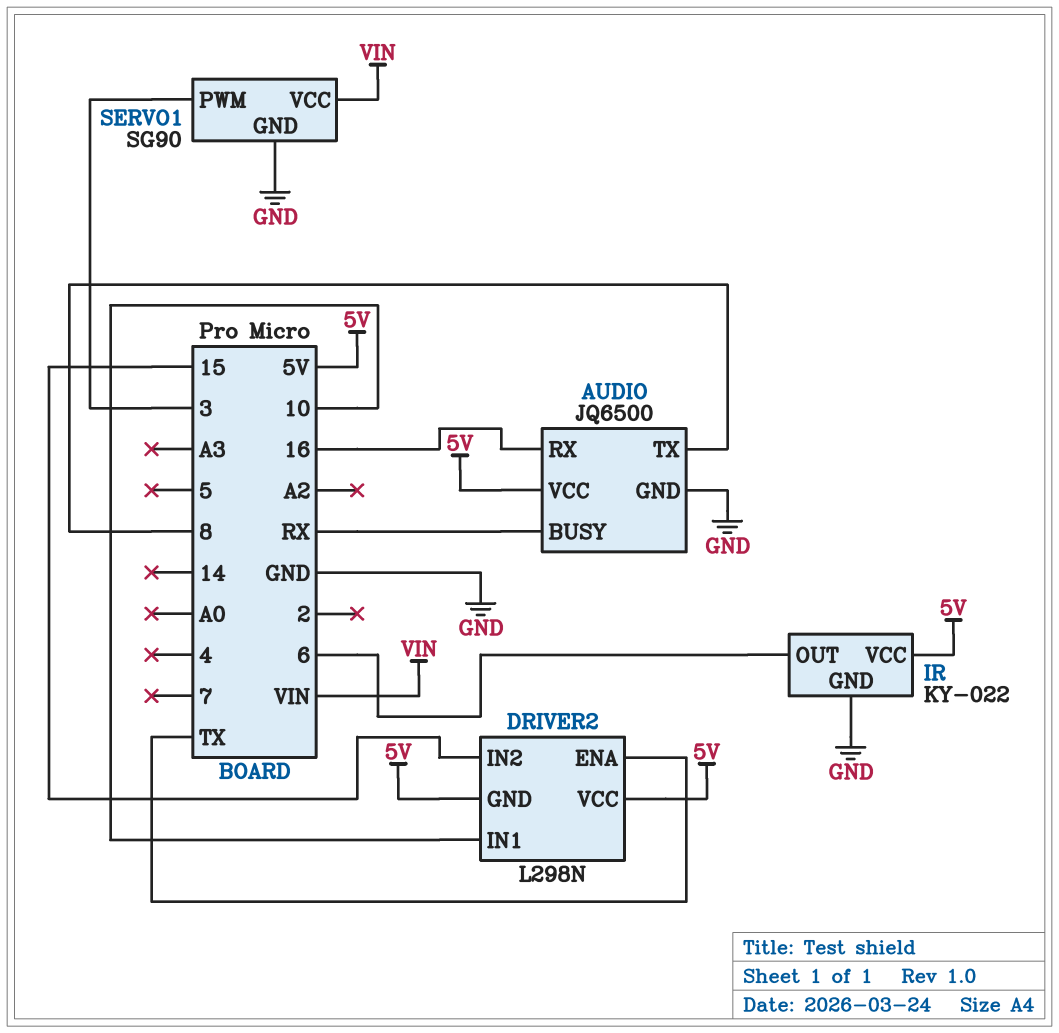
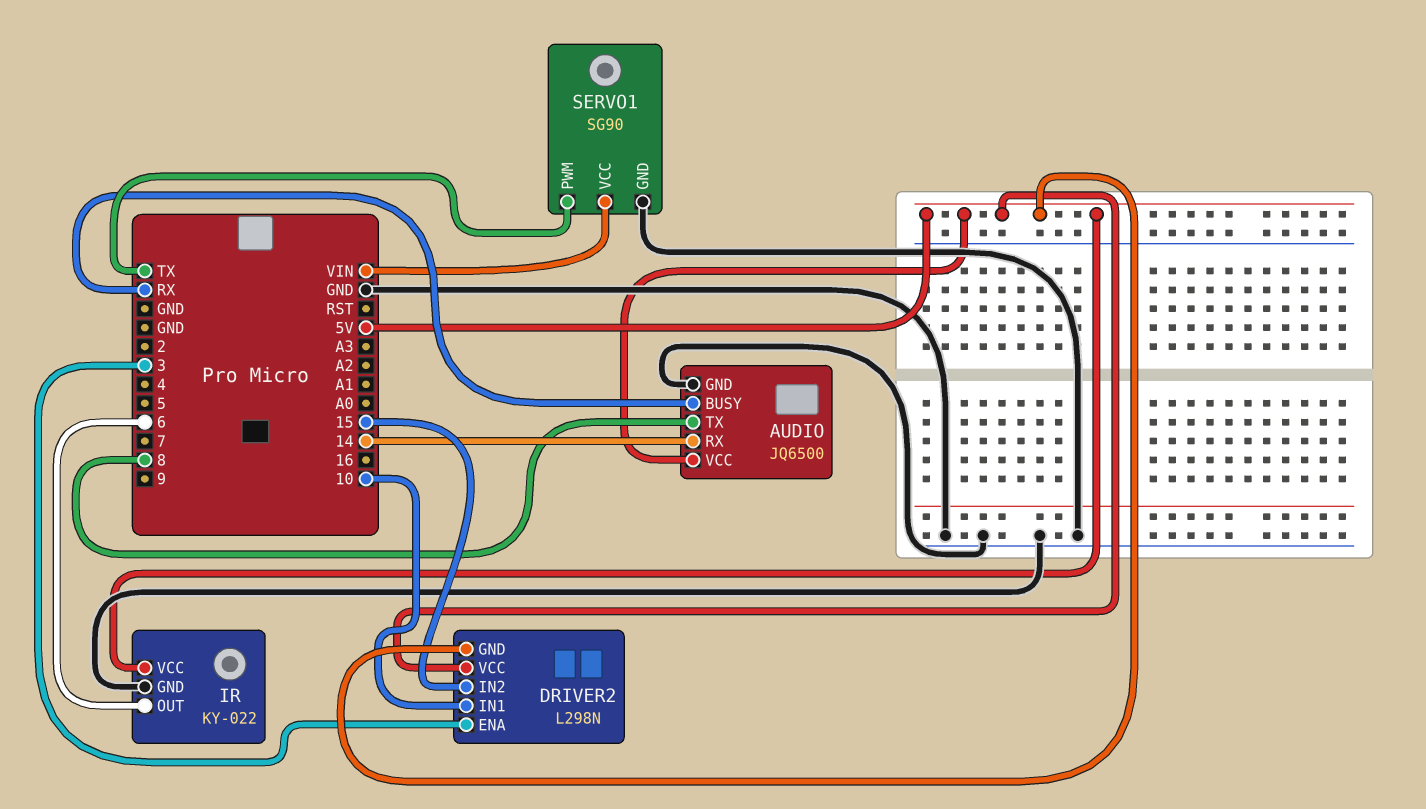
AUDIO pin RX: 16 -> 14
DRIVER2 pin ENA: TX -> 3
SERVO1 pin PWM: 3 -> TX

